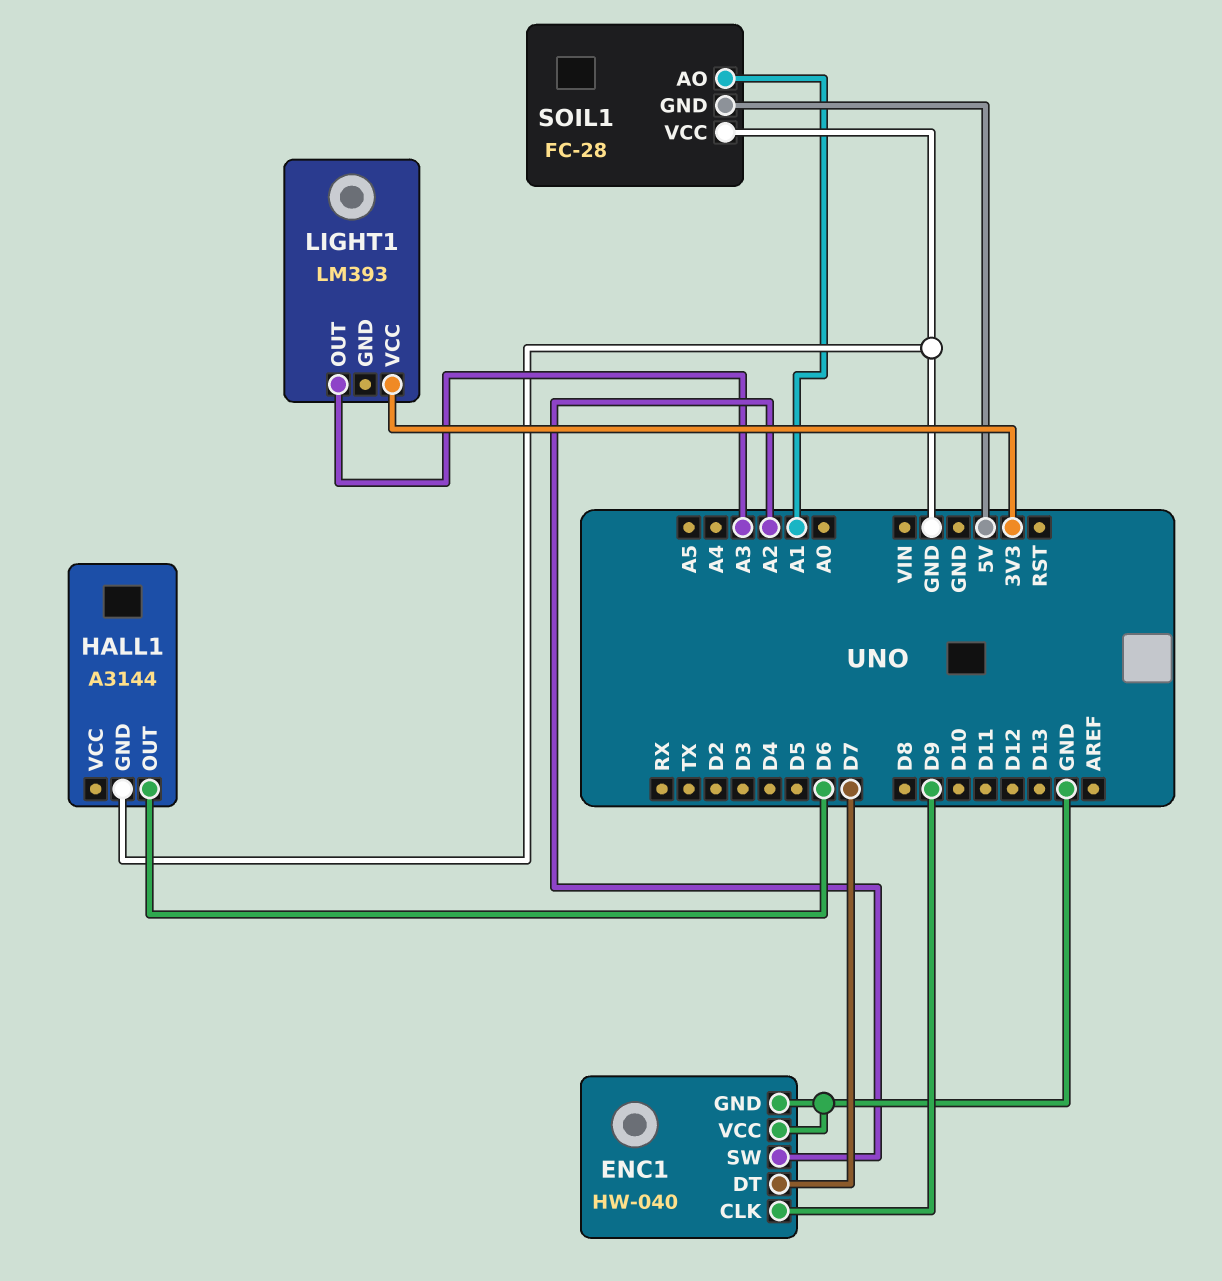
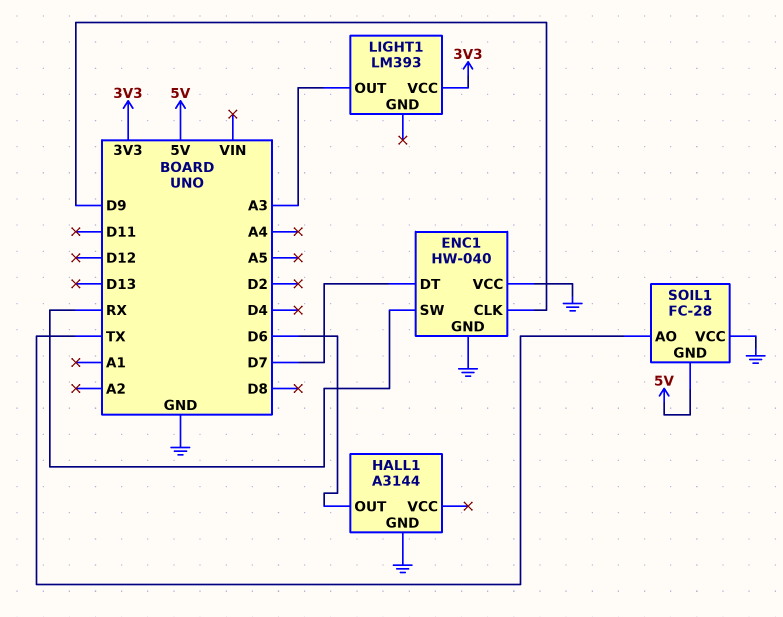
ENC1 pin SW: A2 -> RX
SOIL1 pin AO: A1 -> TX

